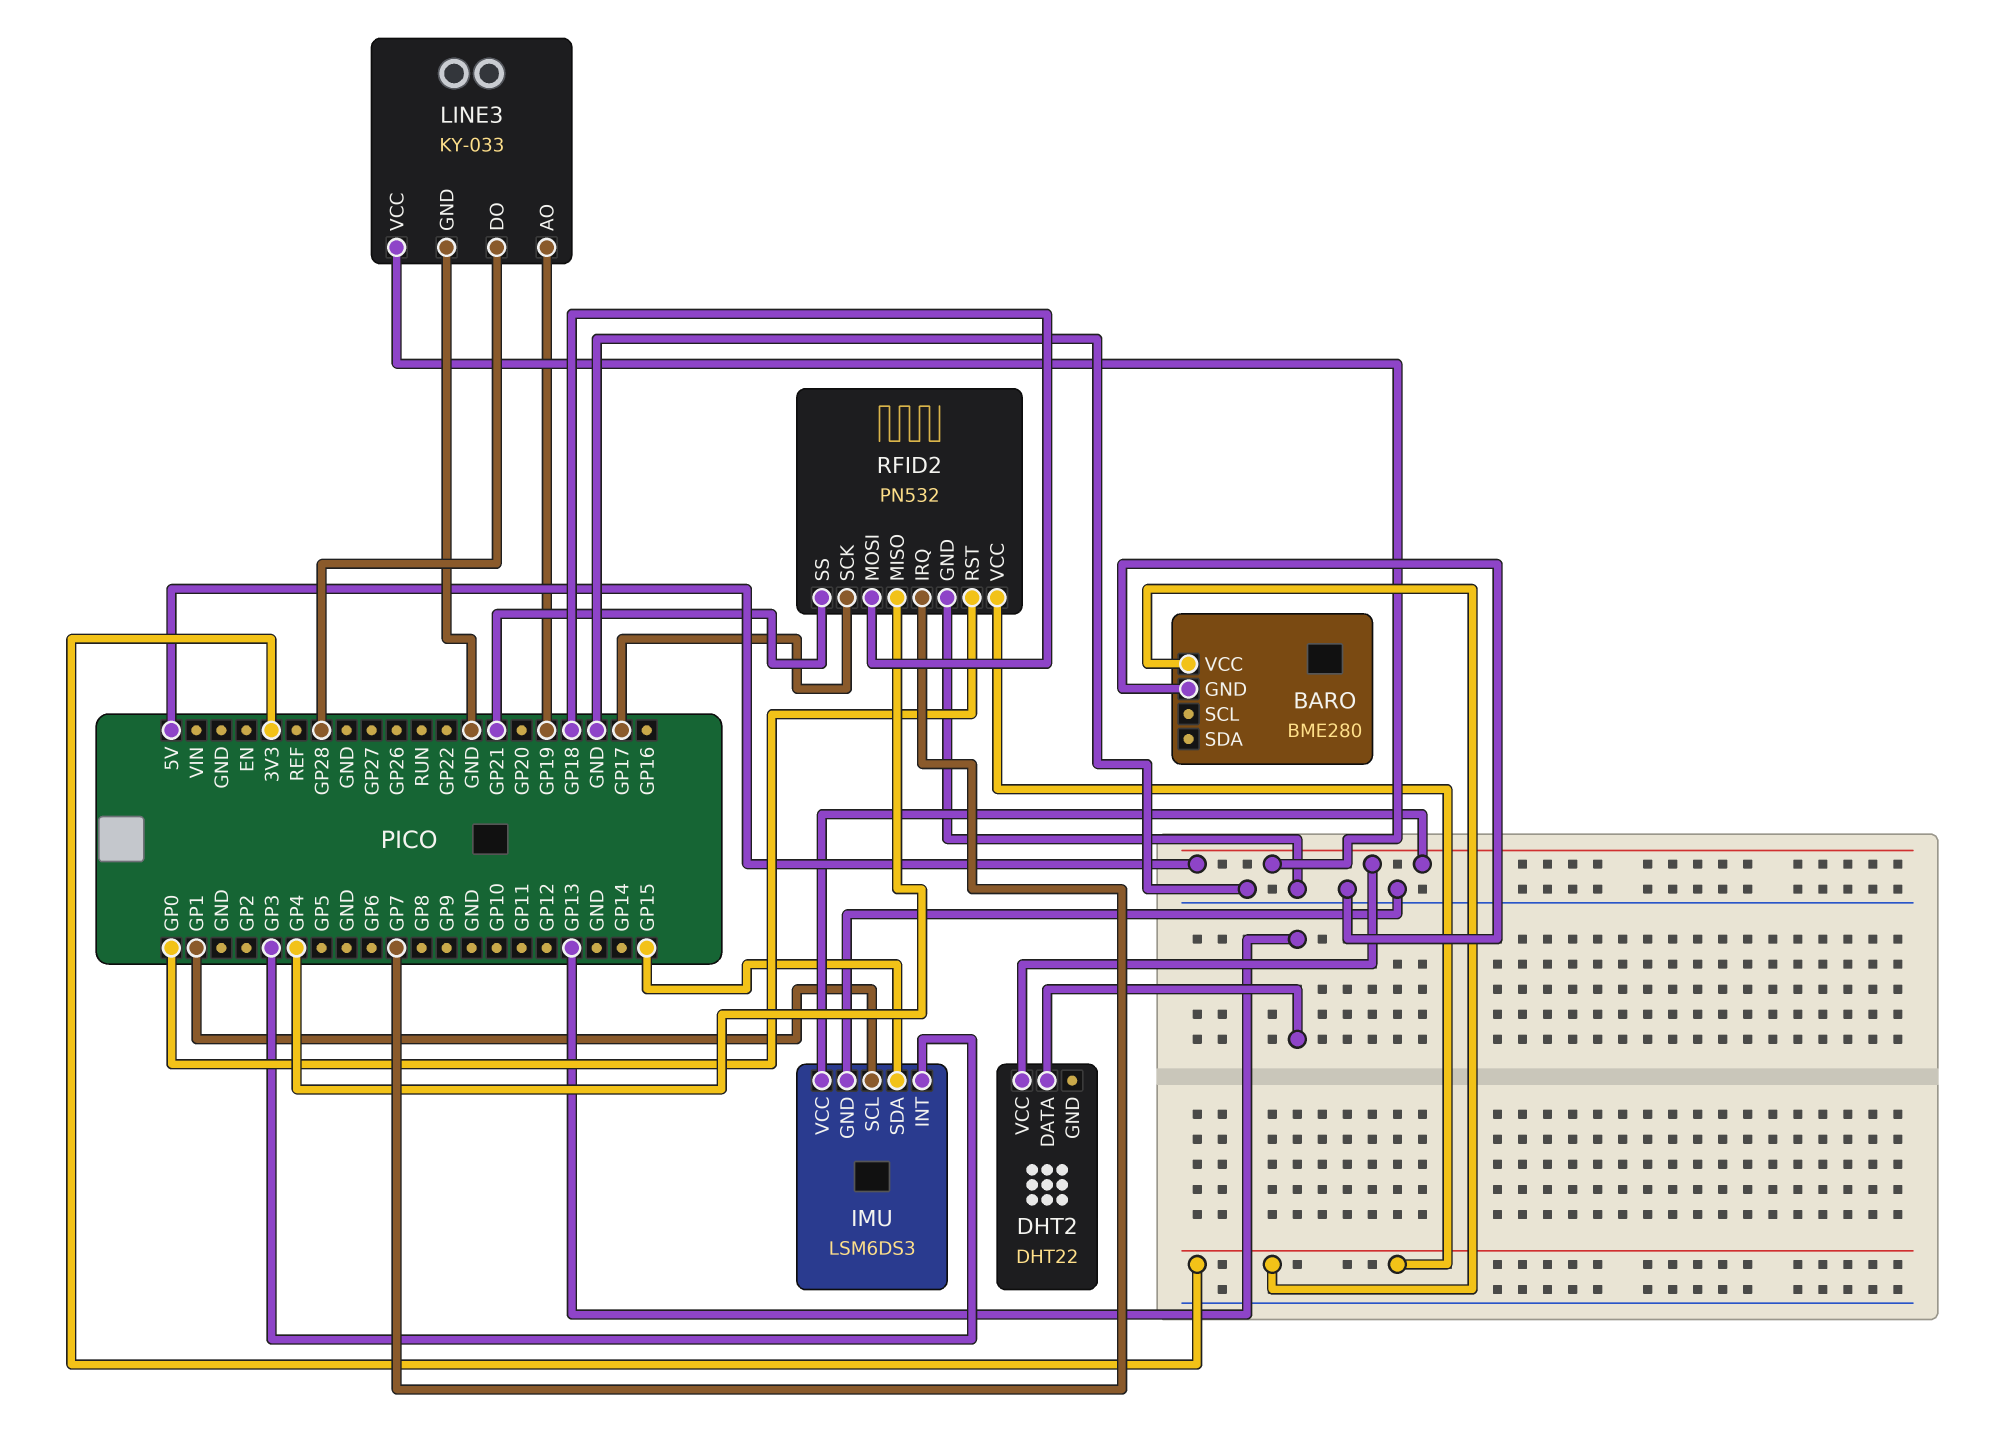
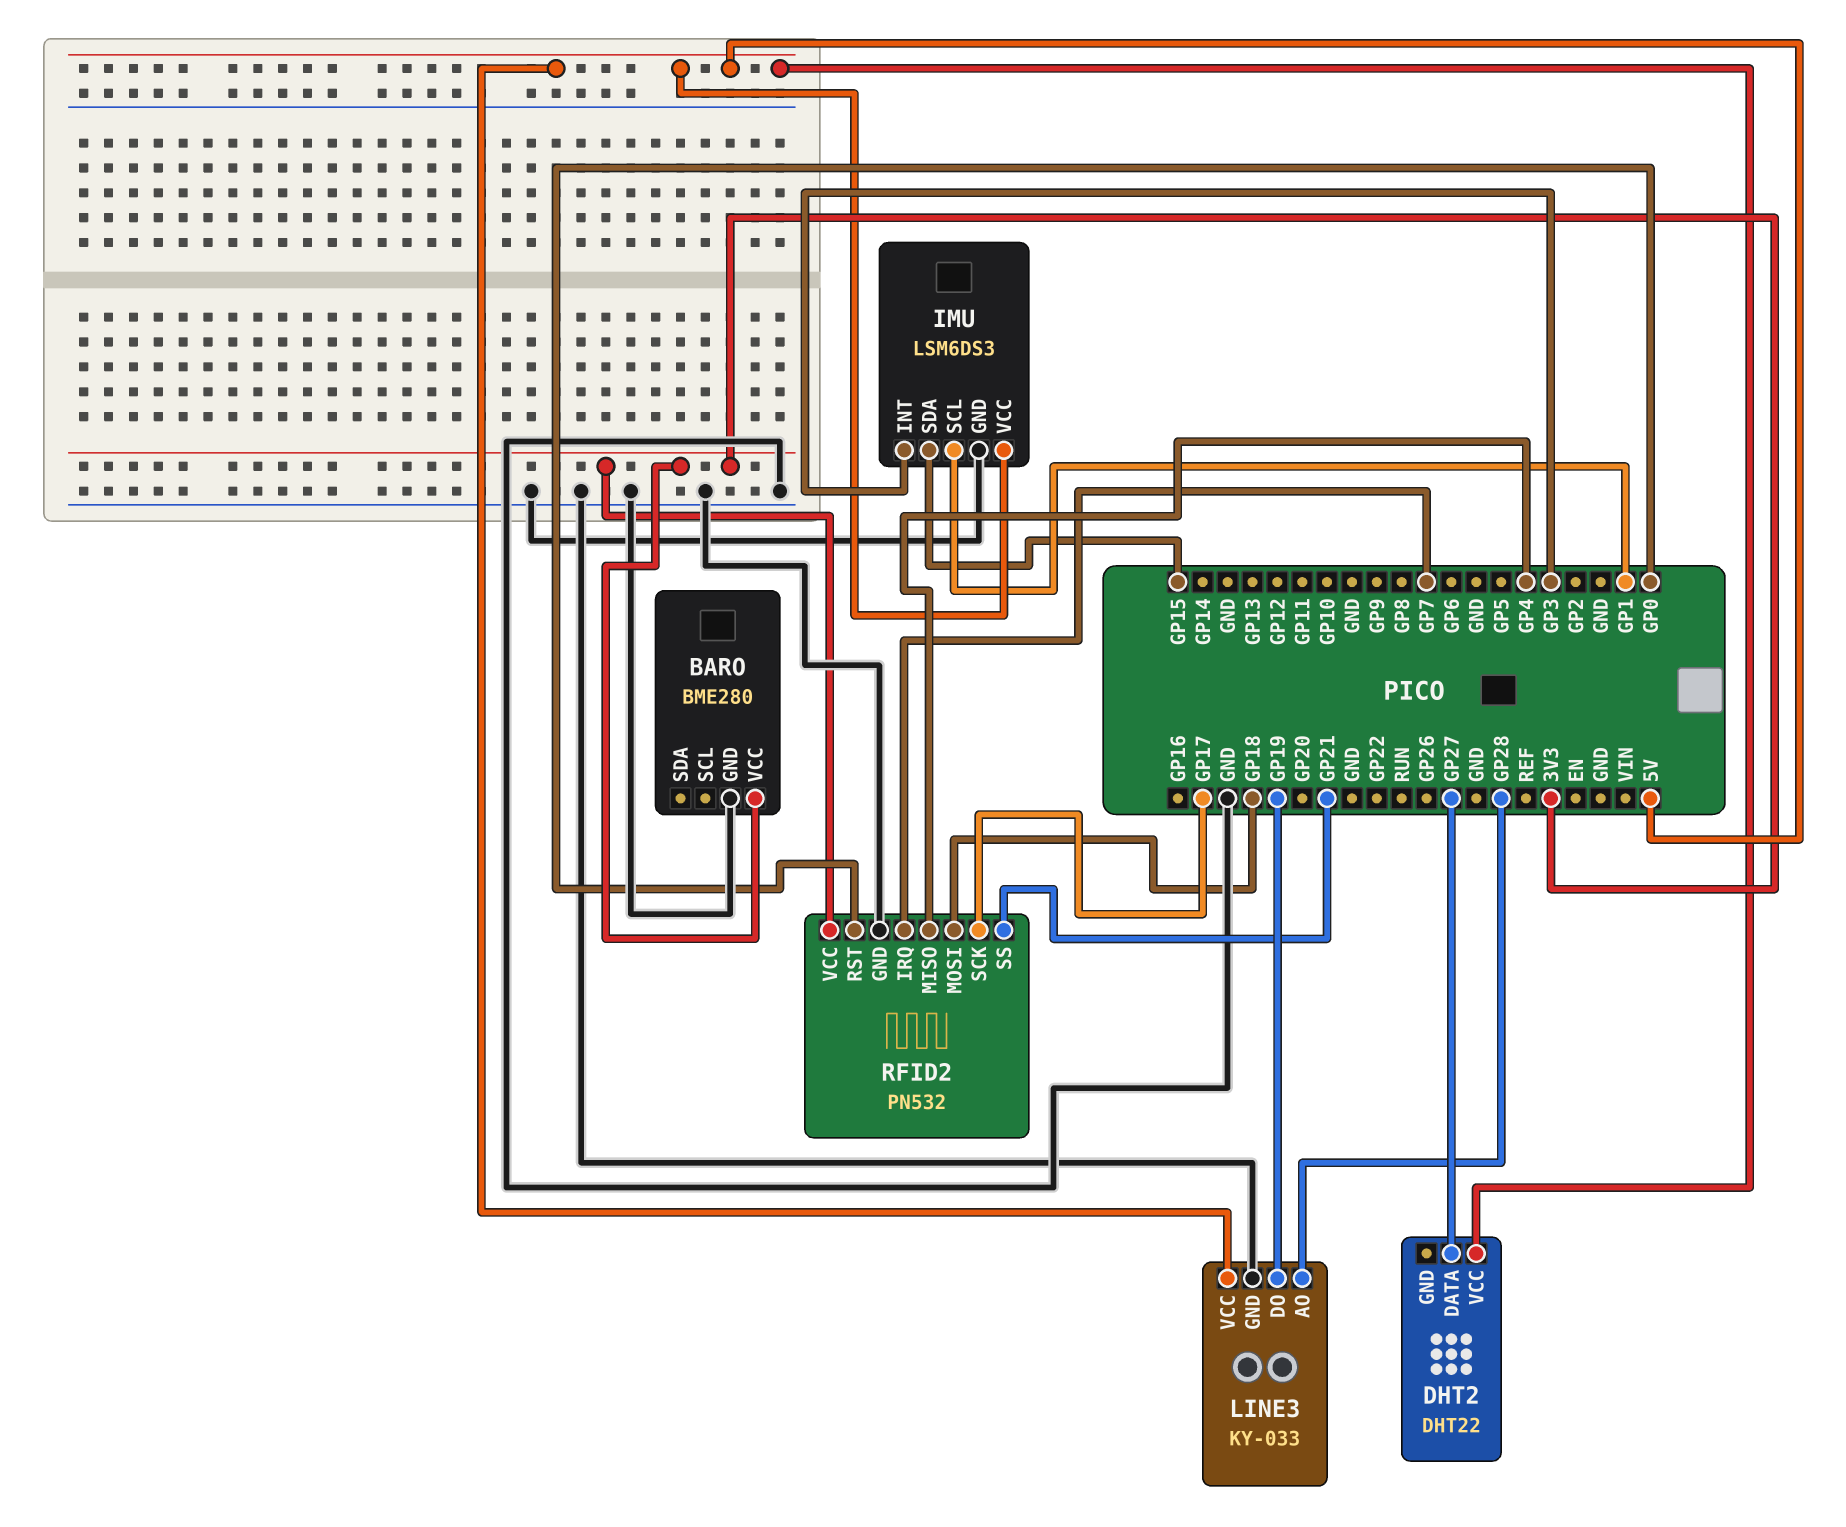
DHT2 pin DATA: GP13 -> GP27
LINE3 pin AO: GP19 -> GP28
LINE3 pin DO: GP28 -> GP19

